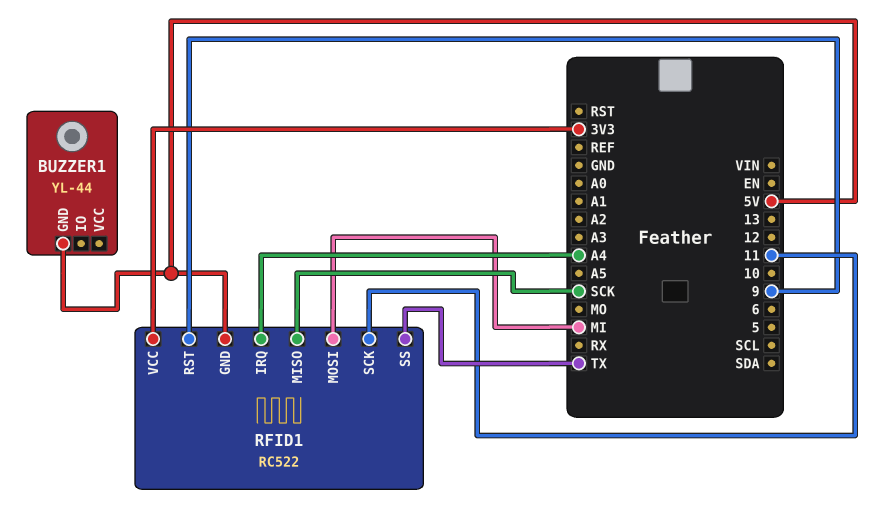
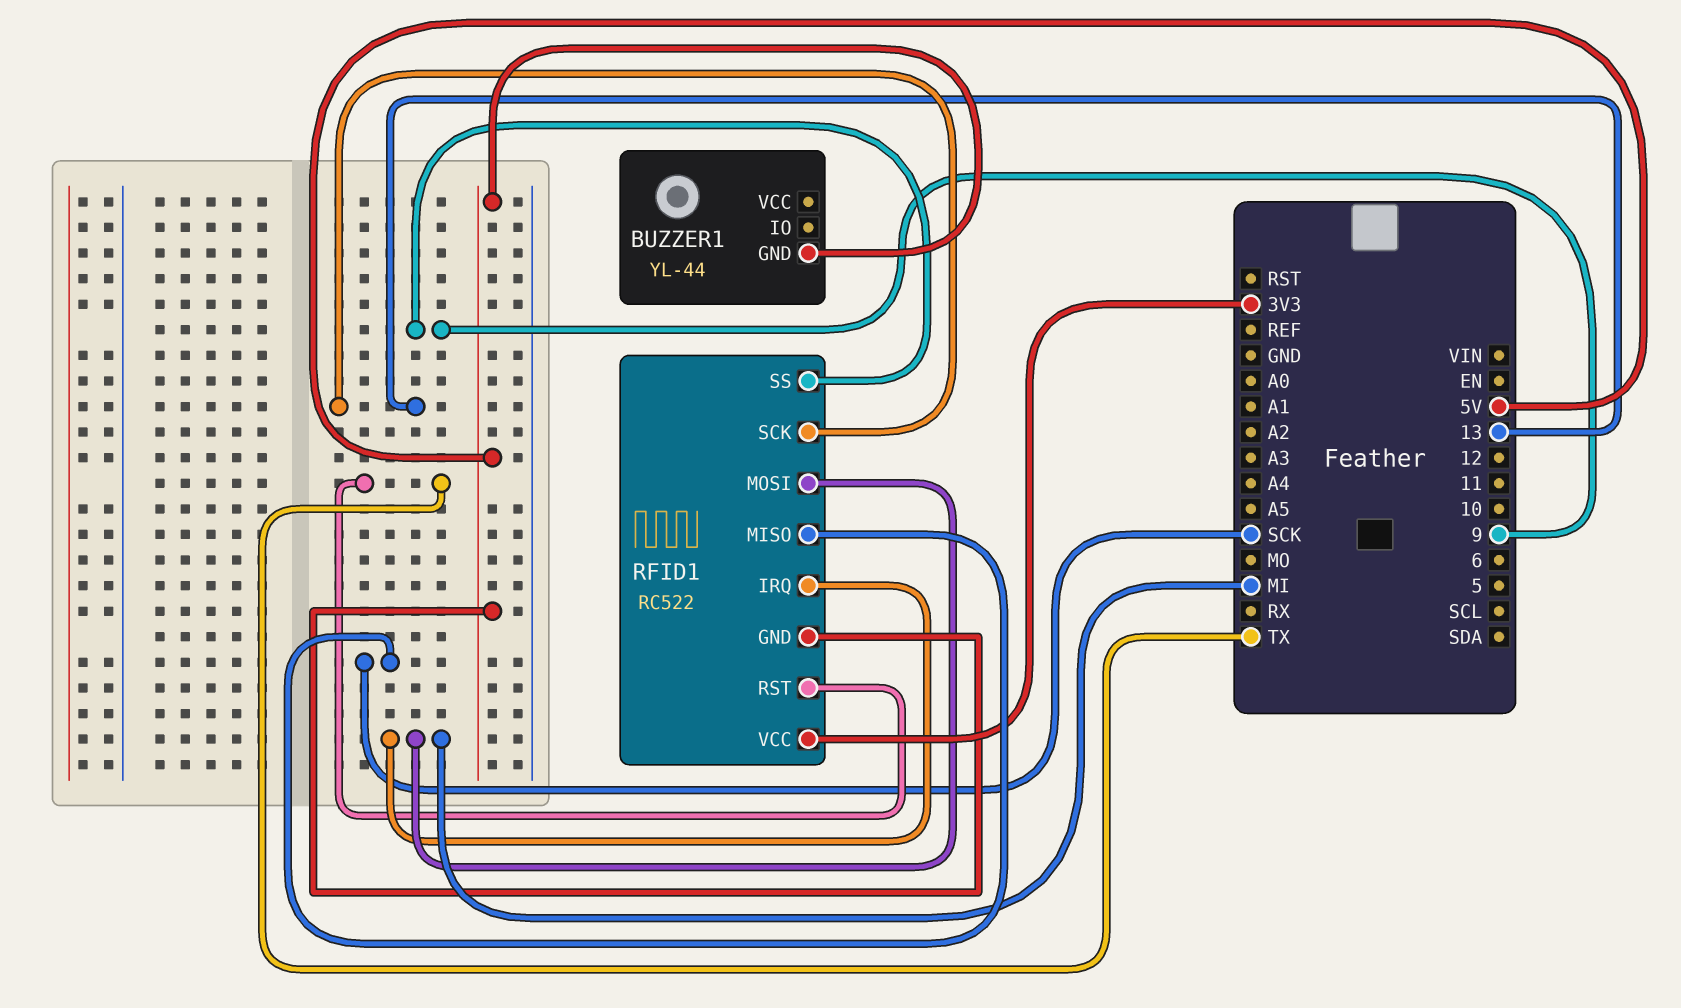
RFID1 pin IRQ: A4 -> MI
RFID1 pin RST: 9 -> TX
RFID1 pin SCK: 11 -> 13
RFID1 pin SS: TX -> 9

